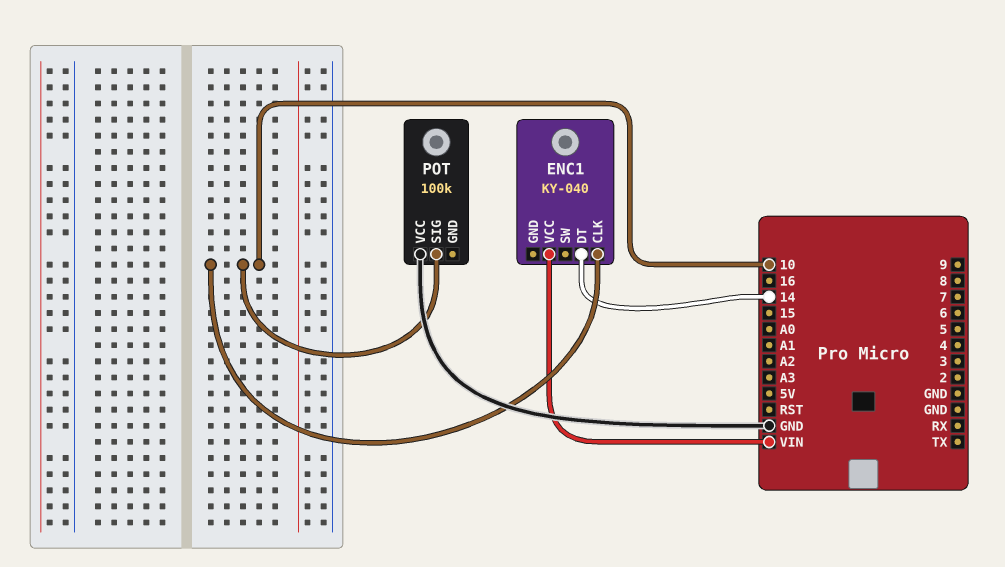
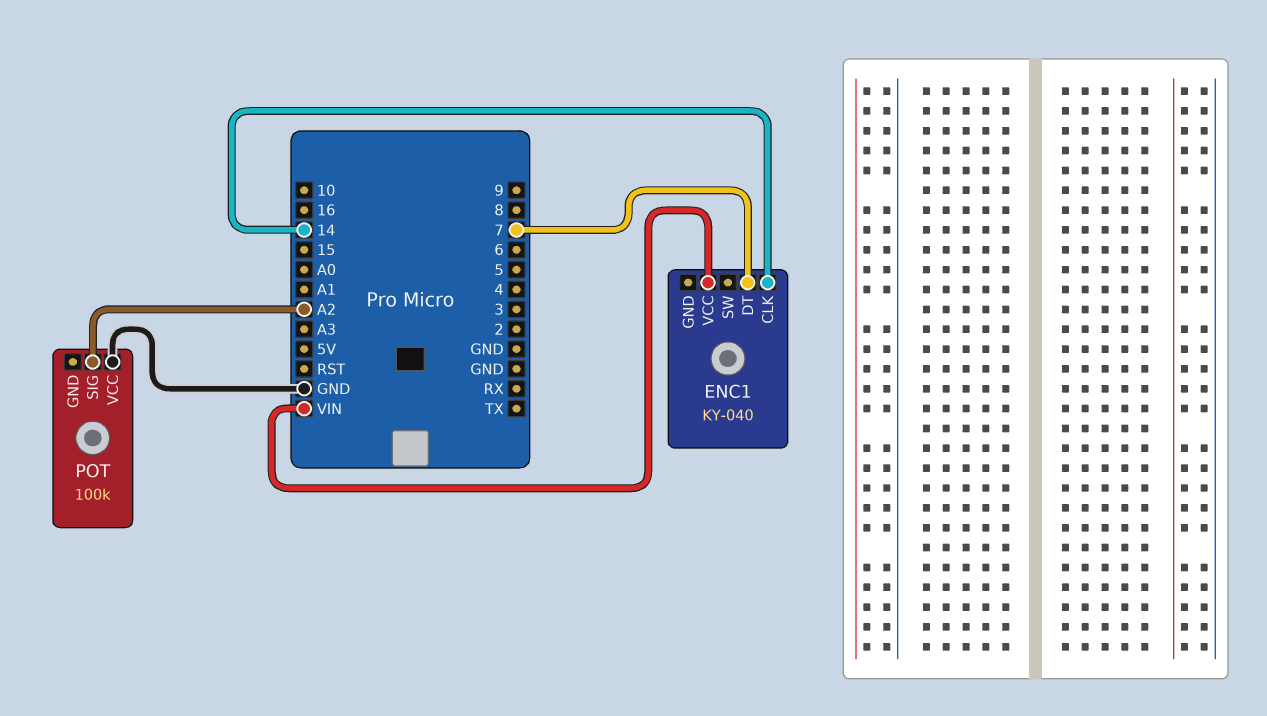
ENC1 pin CLK: 10 -> 14
ENC1 pin DT: 14 -> 7
POT pin SIG: 10 -> A2

